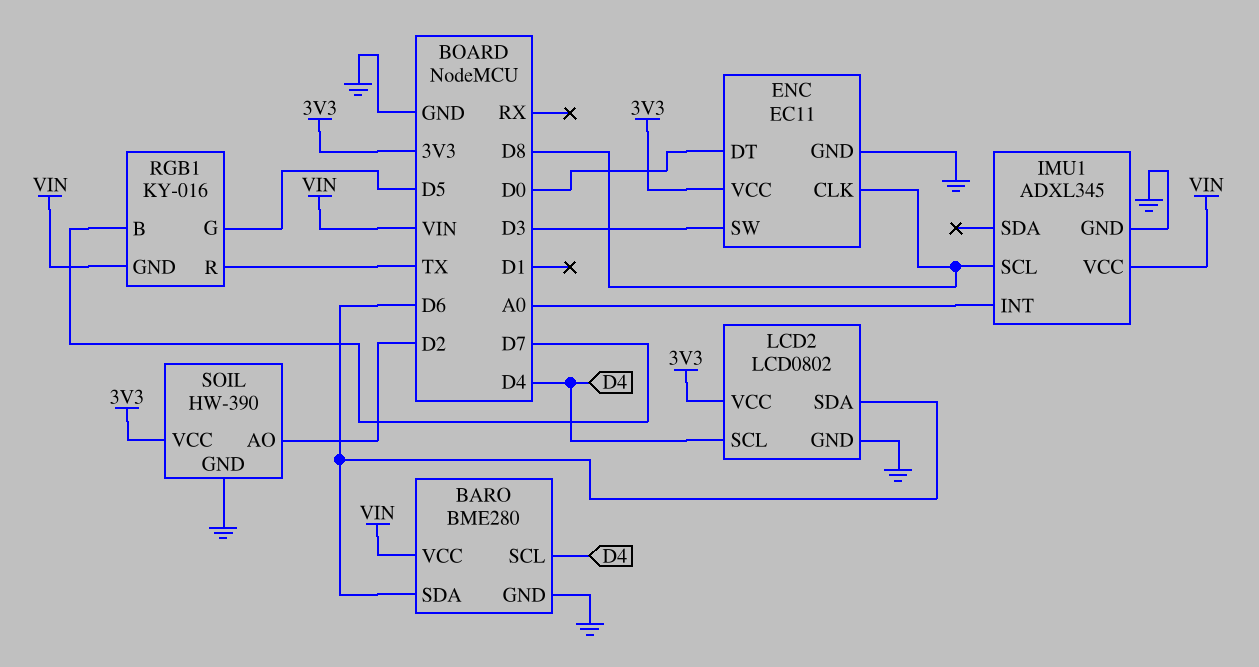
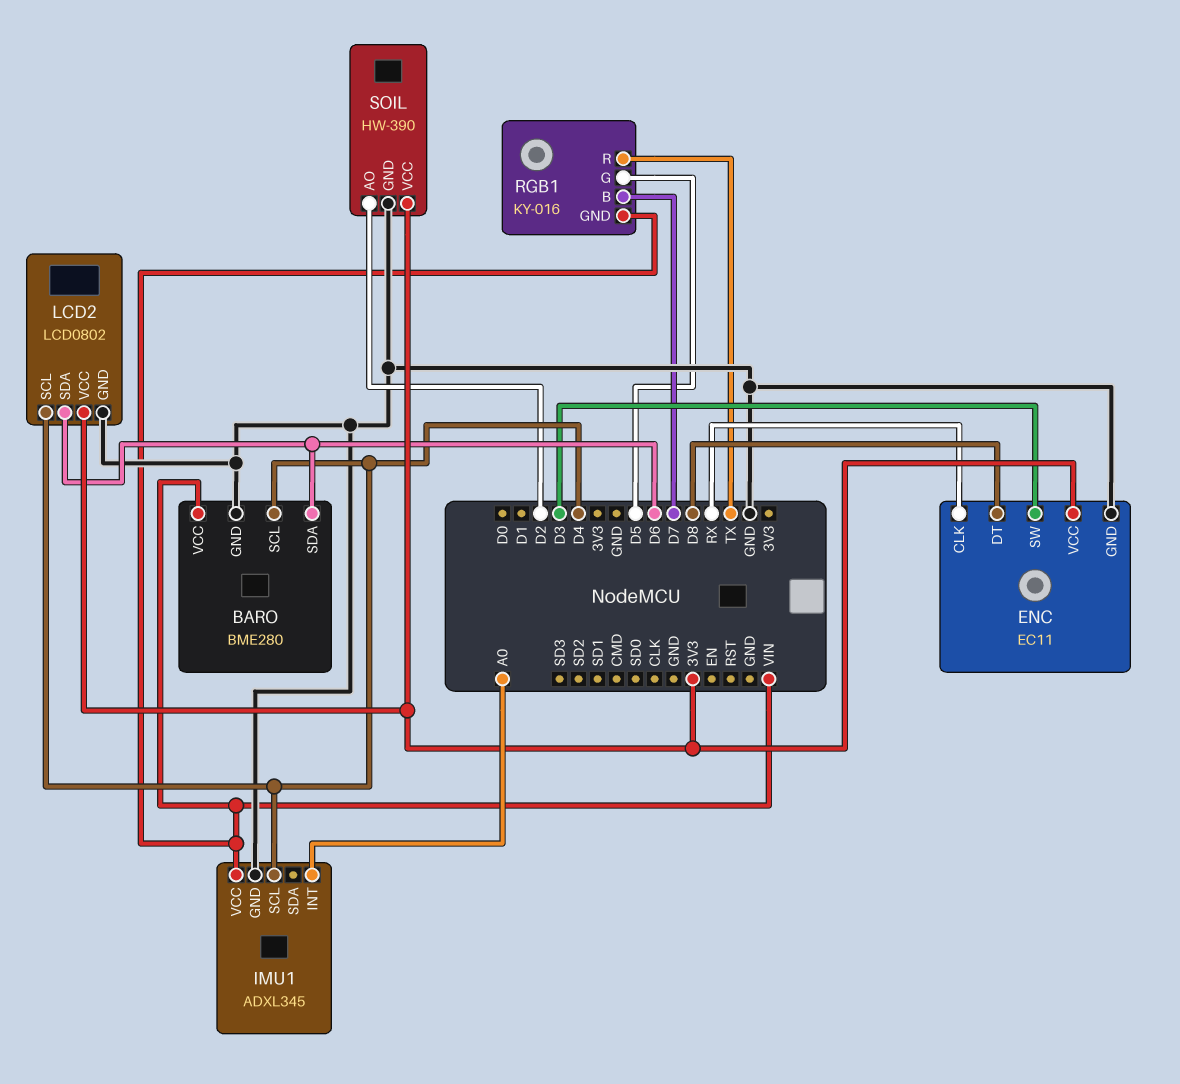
ENC pin CLK: D8 -> RX
ENC pin DT: D0 -> D8
IMU1 pin SCL: D8 -> D4

